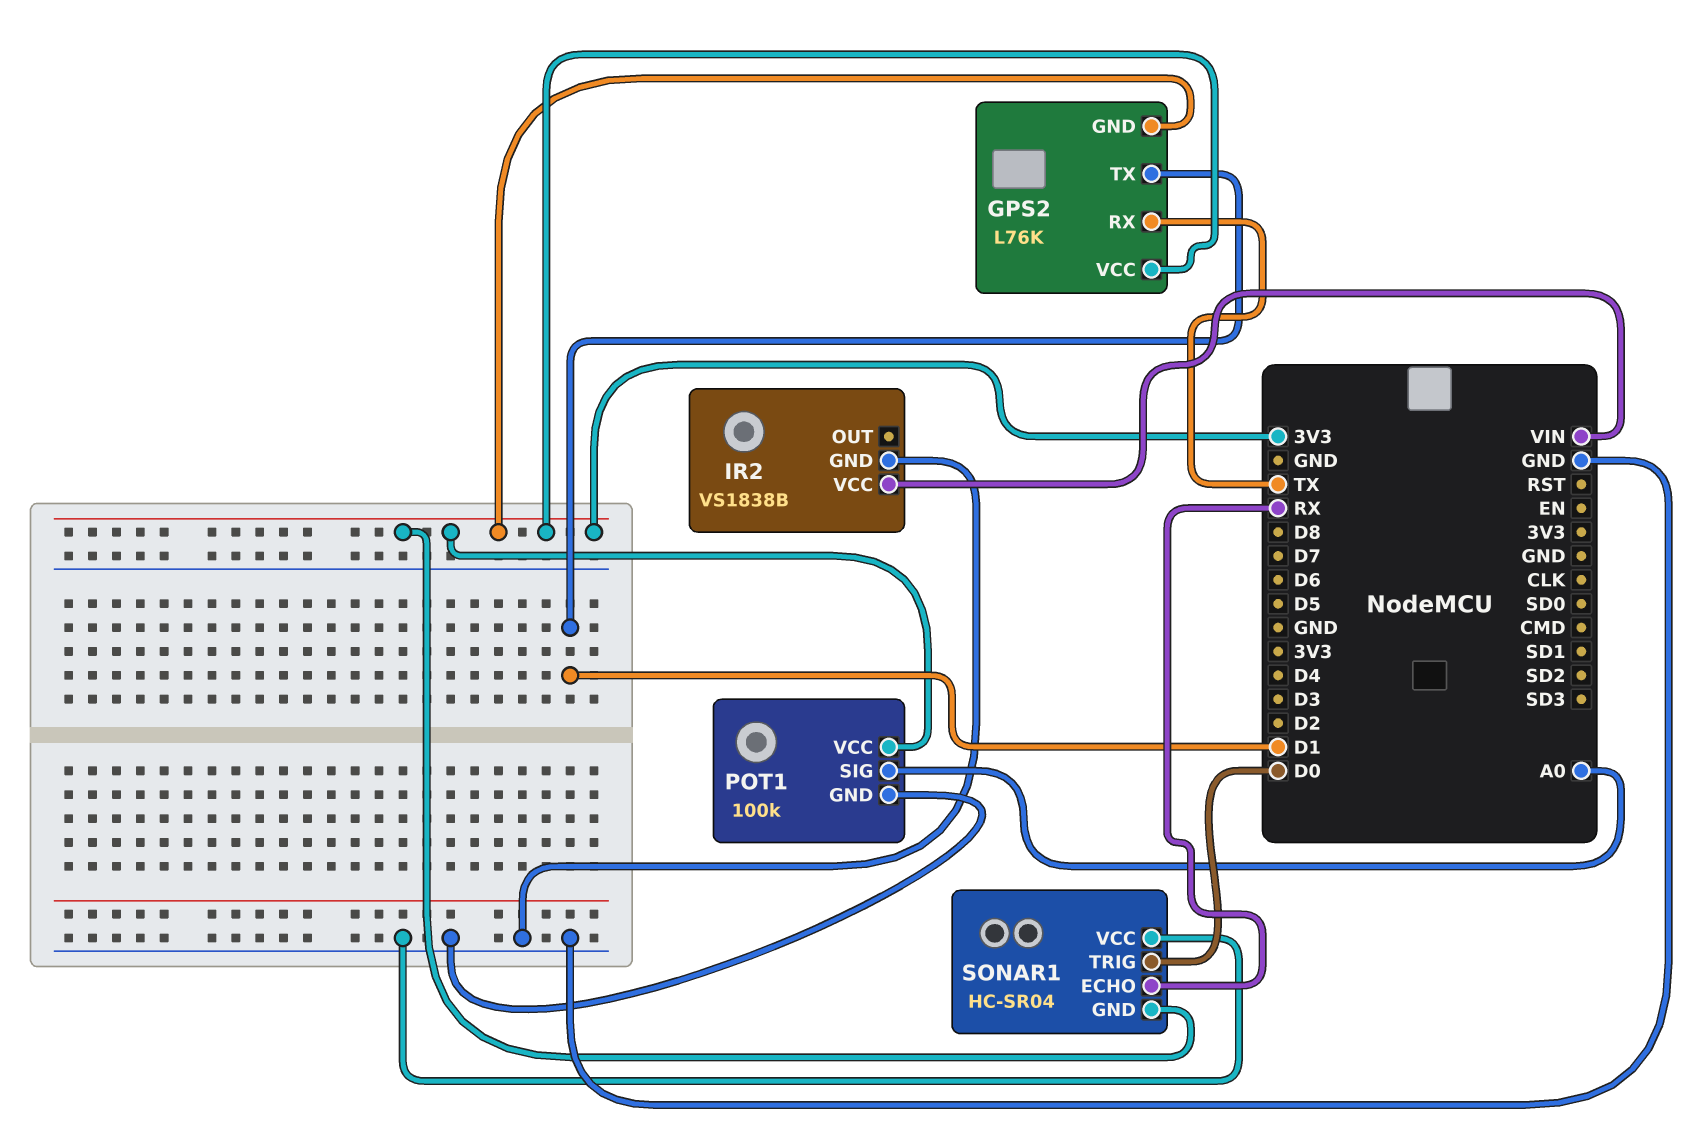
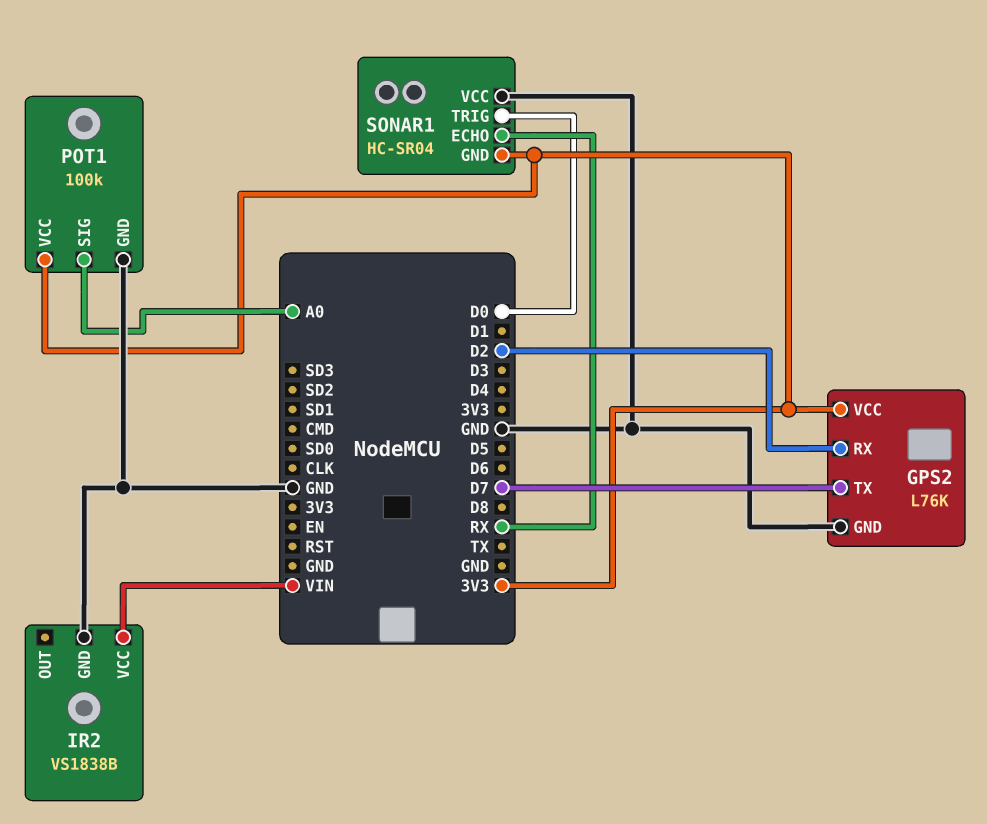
GPS2 pin GND: 3V3 -> GND
GPS2 pin RX: TX -> D2
GPS2 pin TX: D1 -> D7

